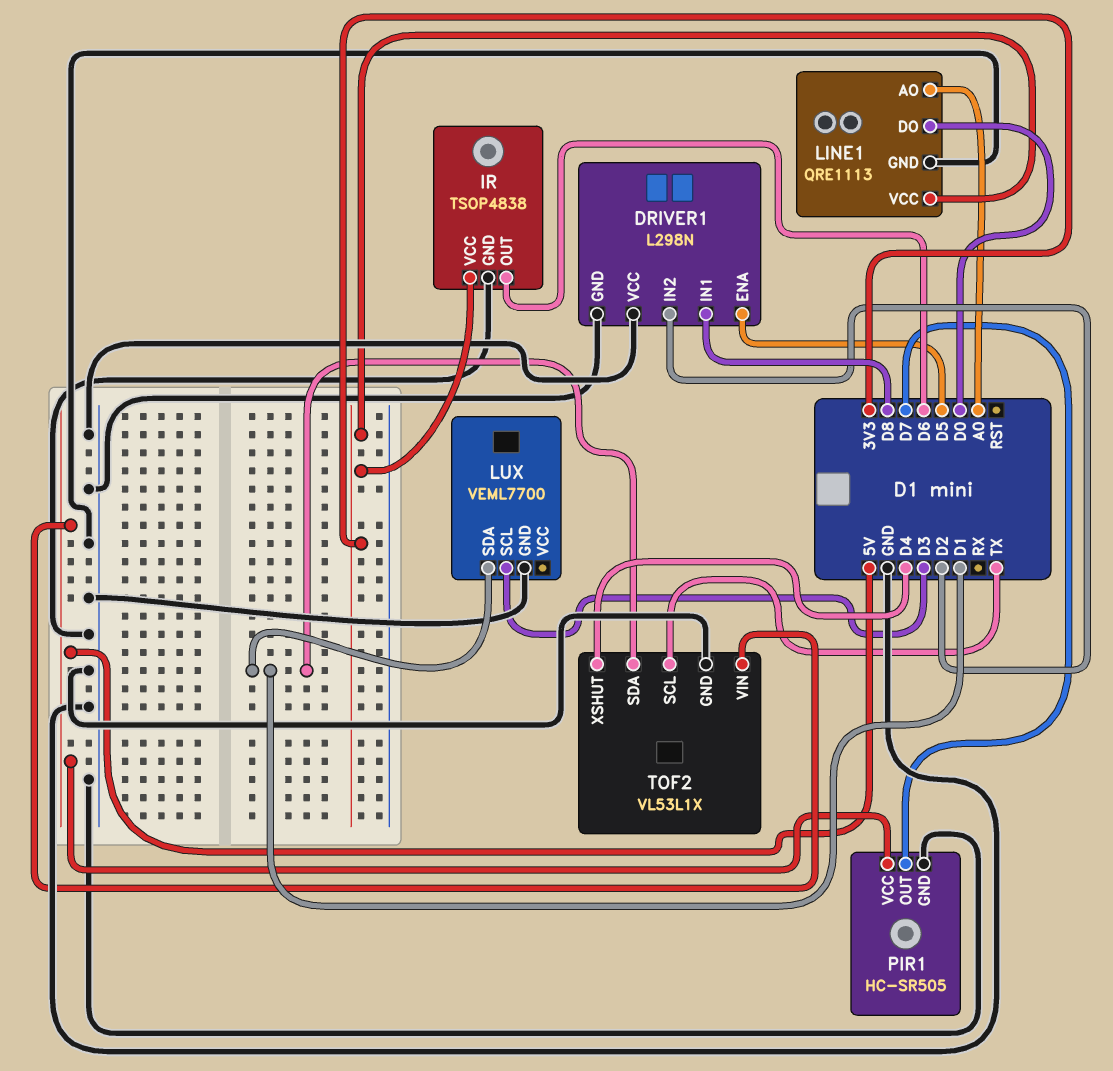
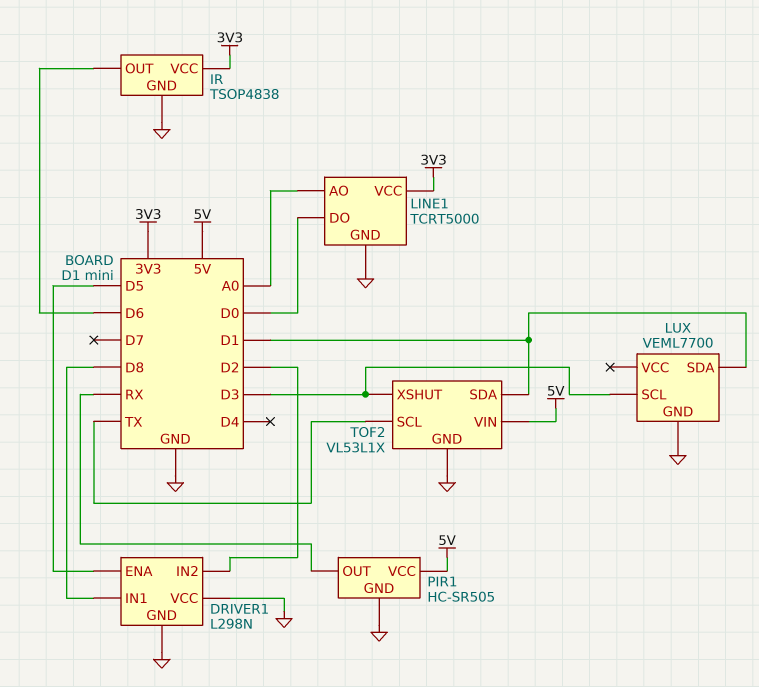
LINE1: QRE1113 -> TCRT5000
PIR1 pin OUT: D7 -> RX
TOF2 pin XSHUT: D4 -> D3

